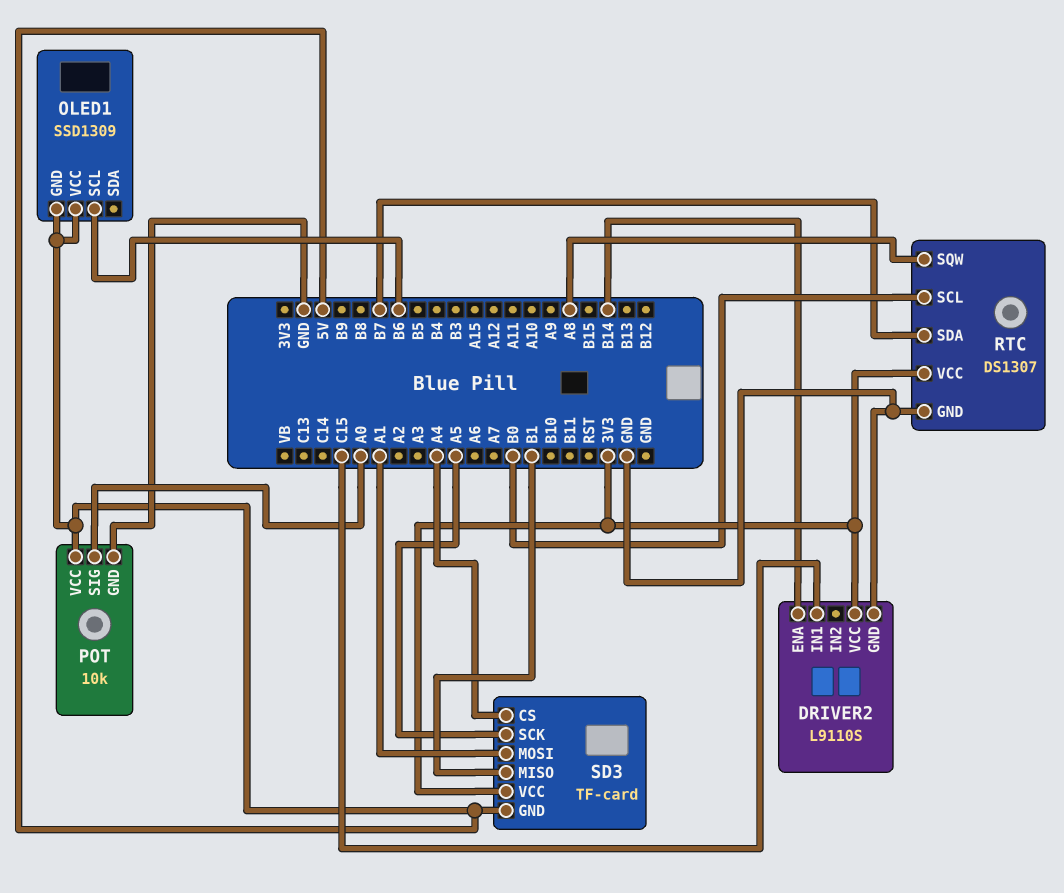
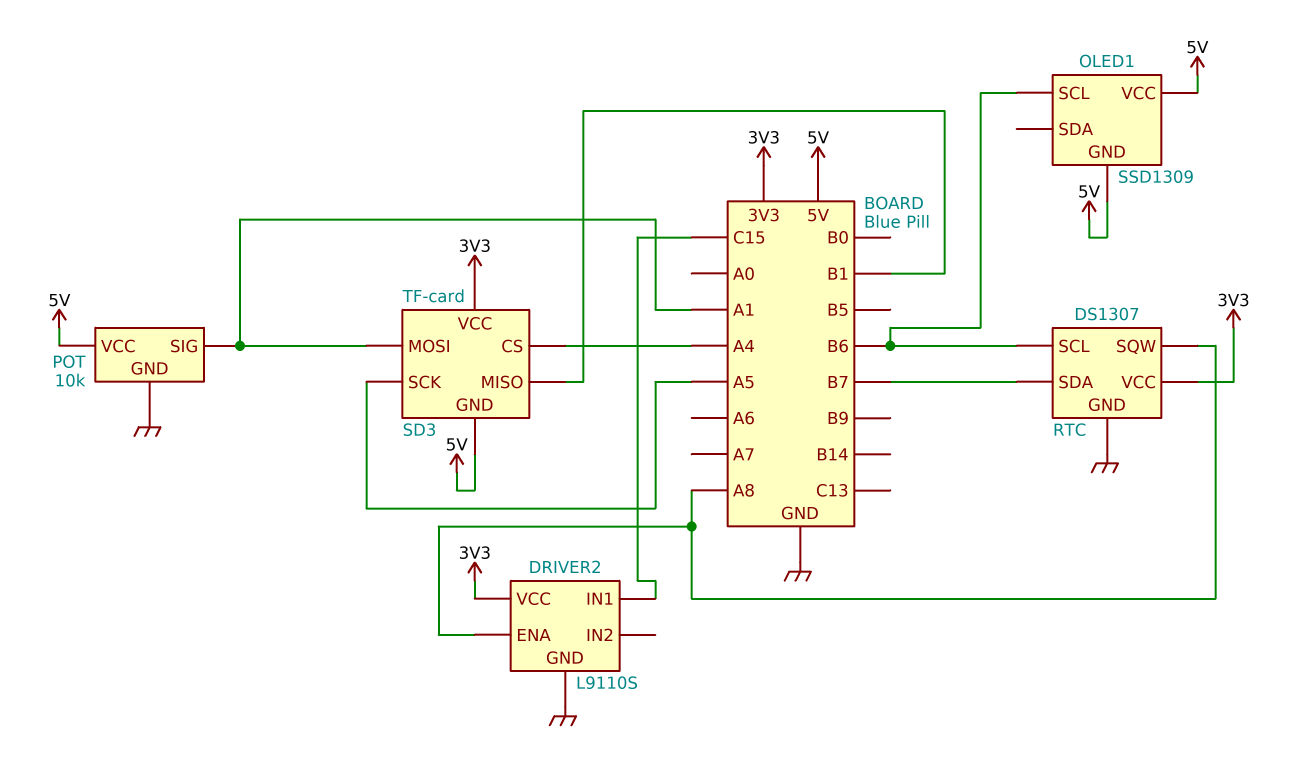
DRIVER2 pin ENA: B14 -> A8
POT pin SIG: A0 -> A1
RTC pin SCL: B0 -> B6

